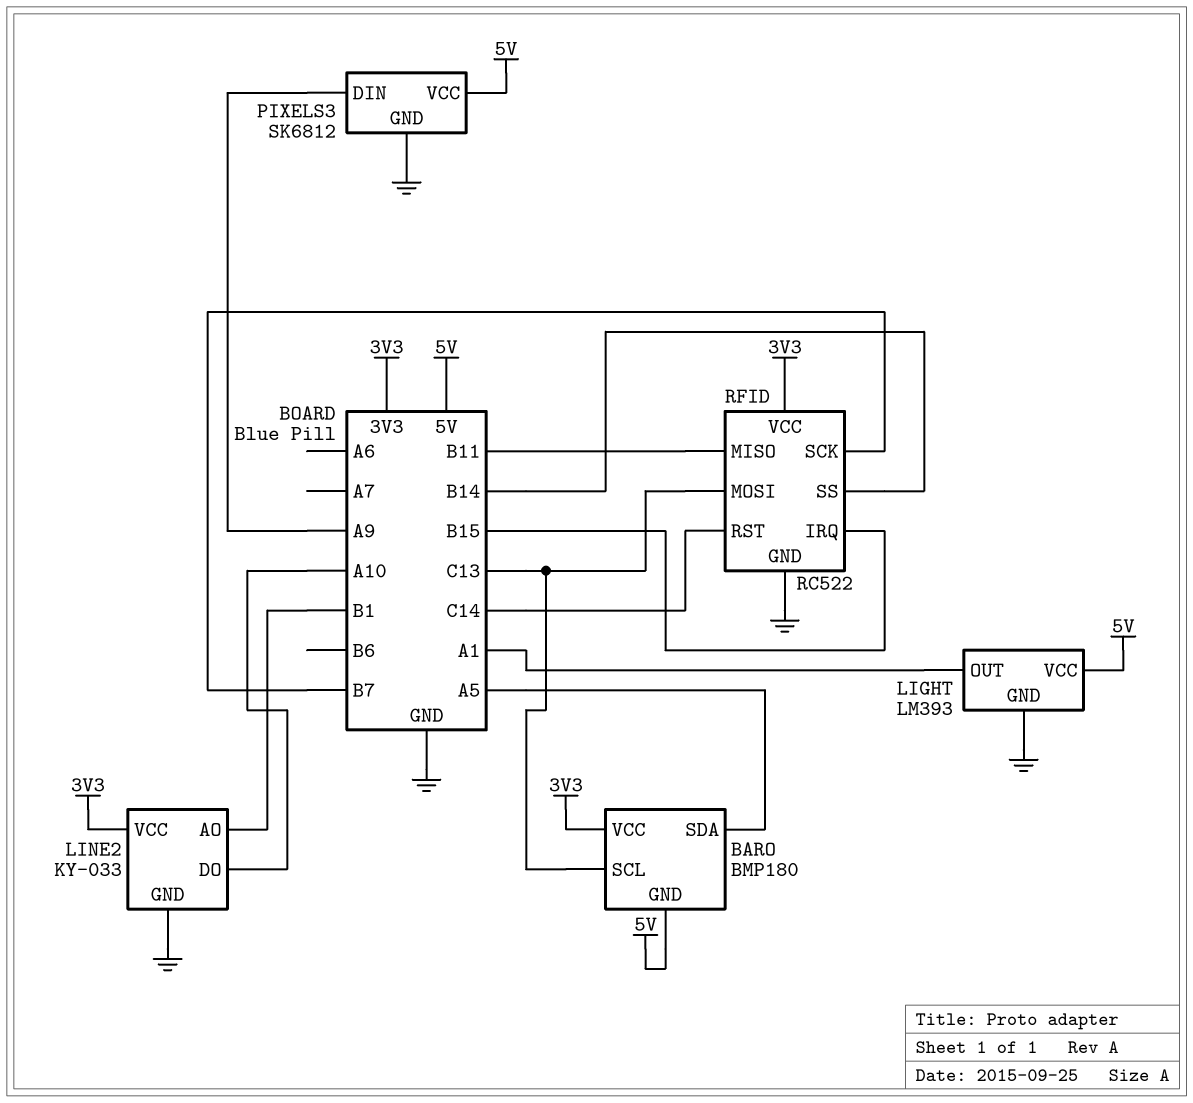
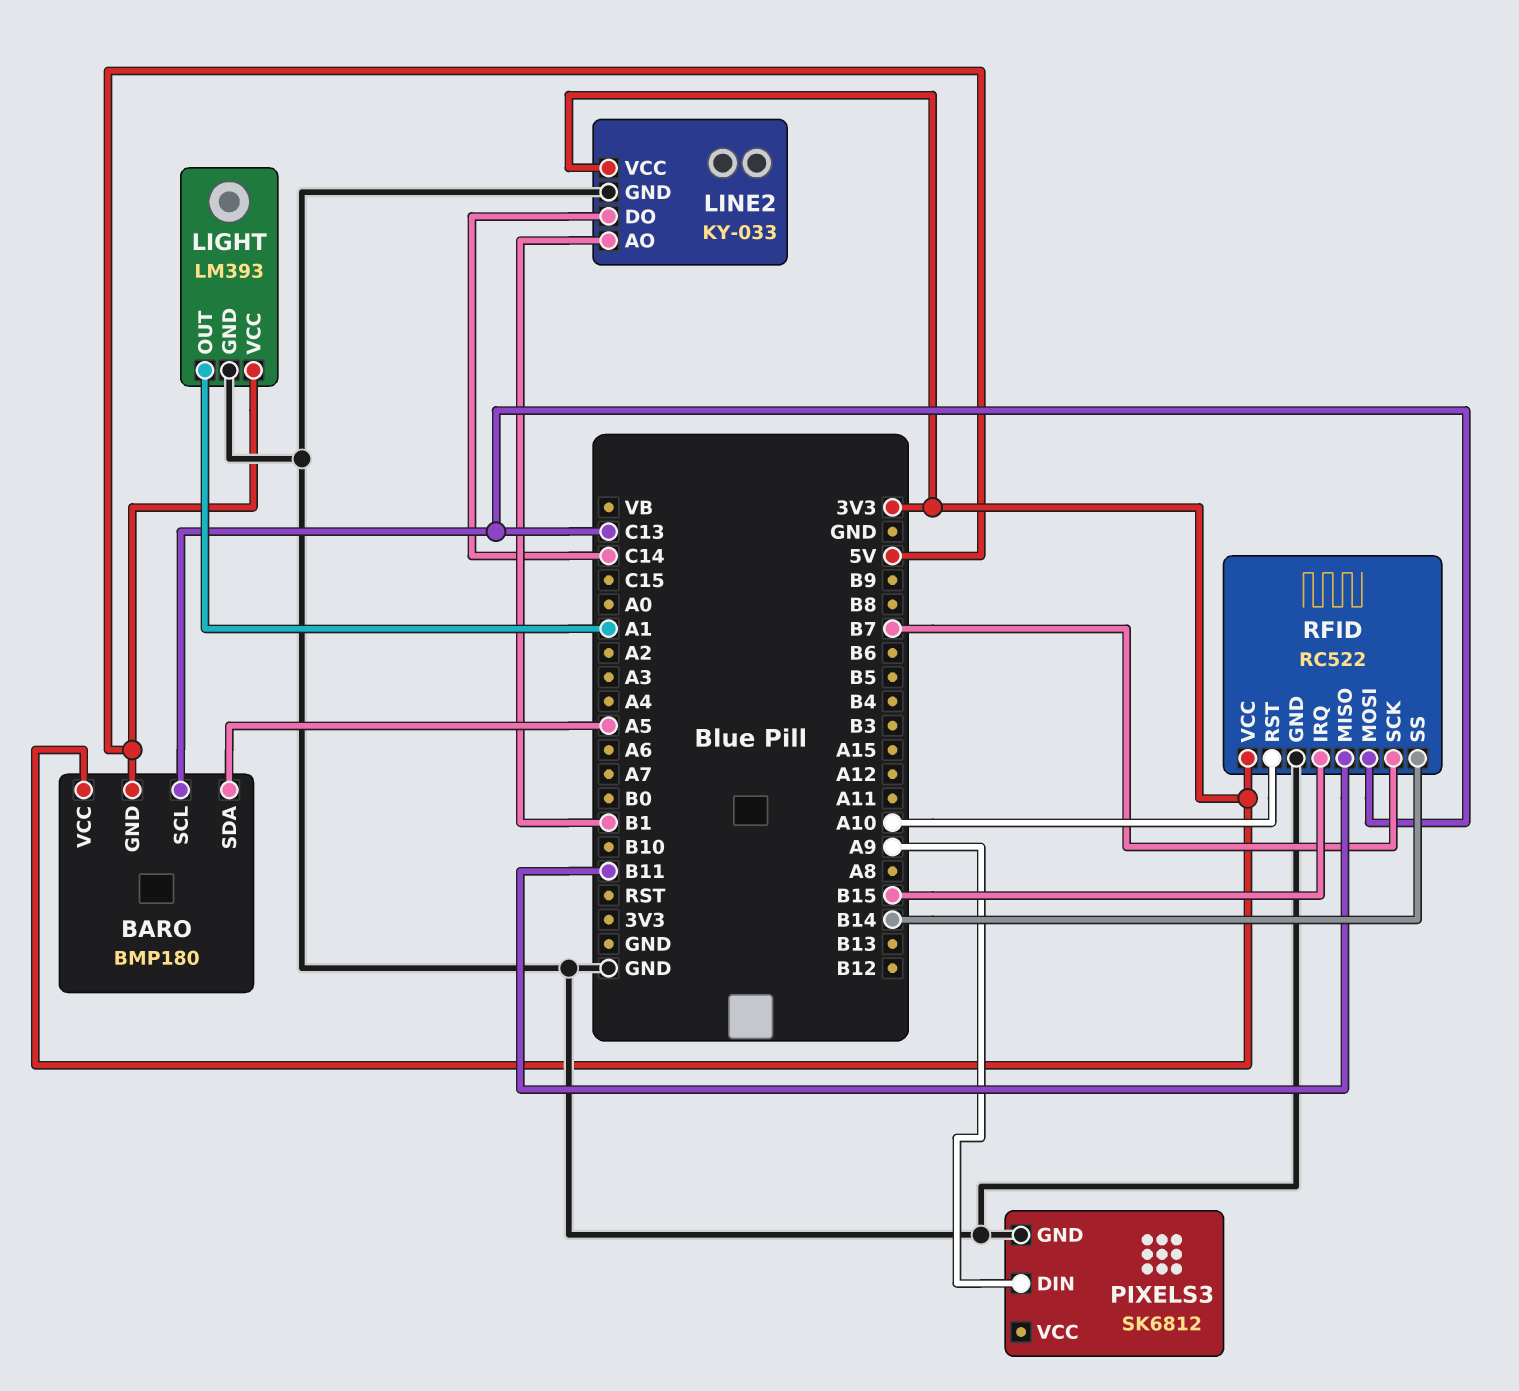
LINE2 pin DO: A10 -> C14
PIXELS3 pin VCC: 5V -> none
RFID pin RST: C14 -> A10

